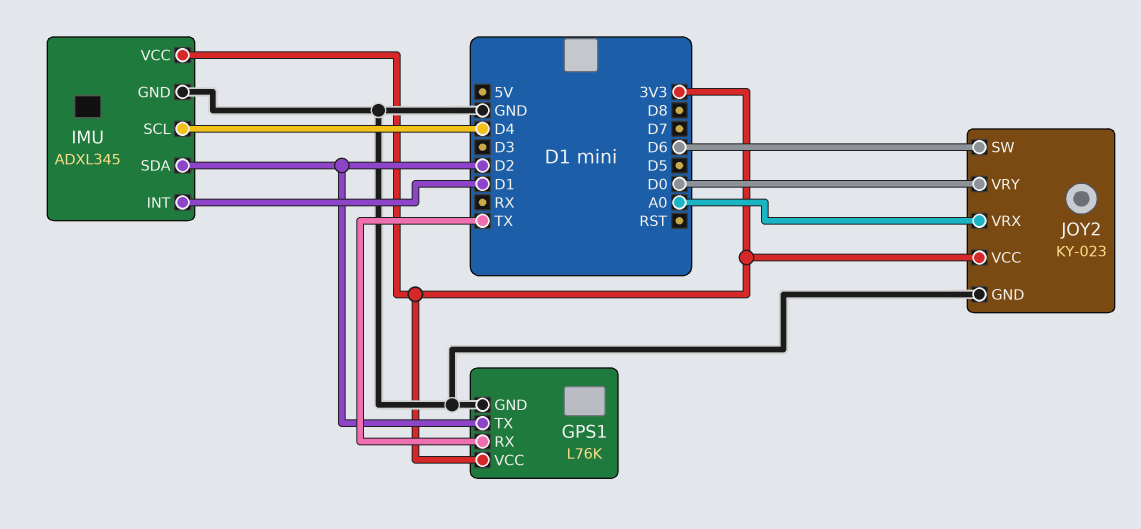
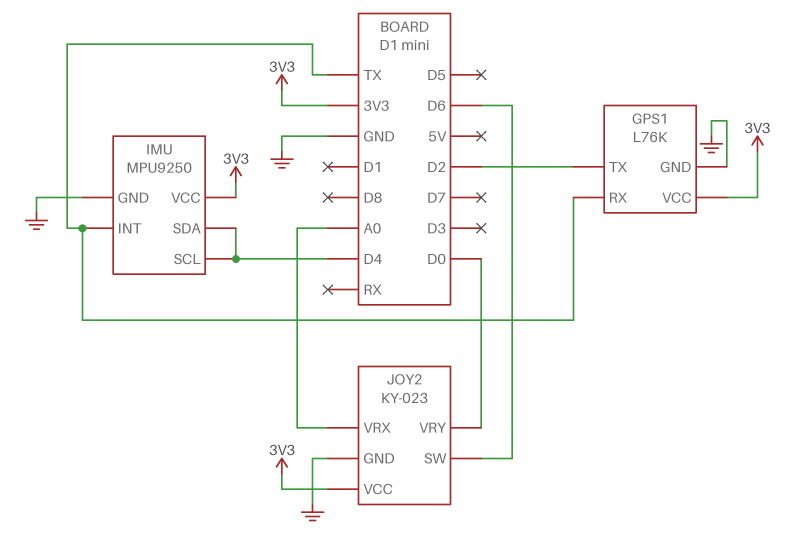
IMU: ADXL345 -> MPU9250
IMU pin INT: D1 -> TX
IMU pin SDA: D2 -> D4

